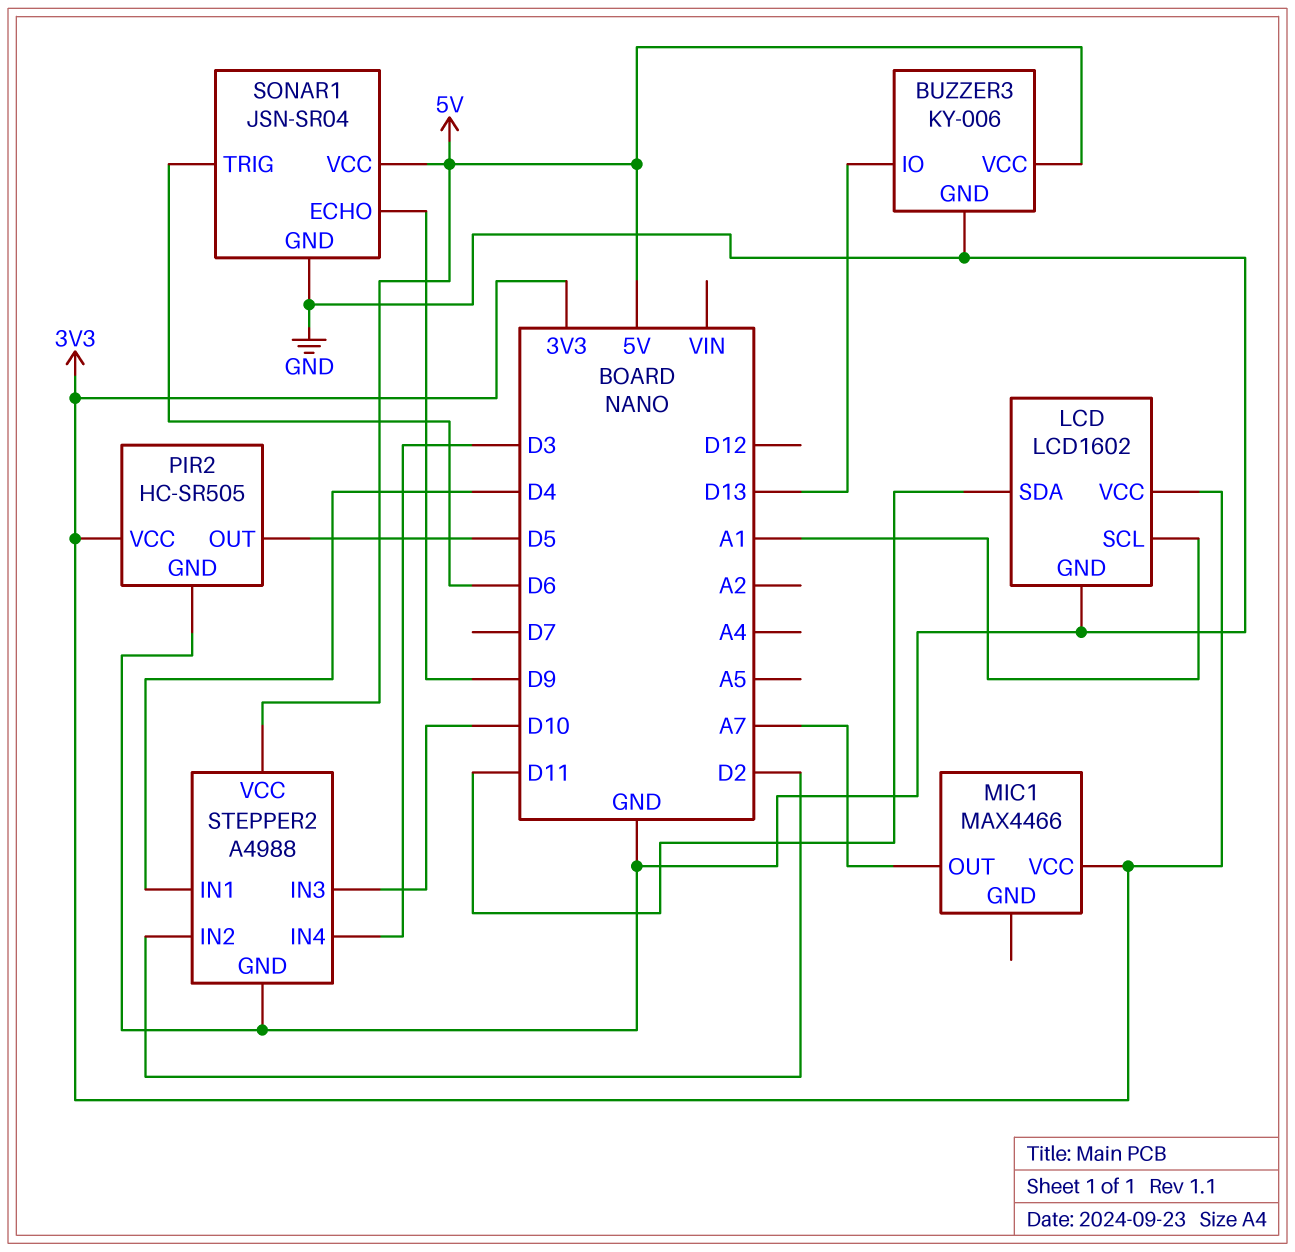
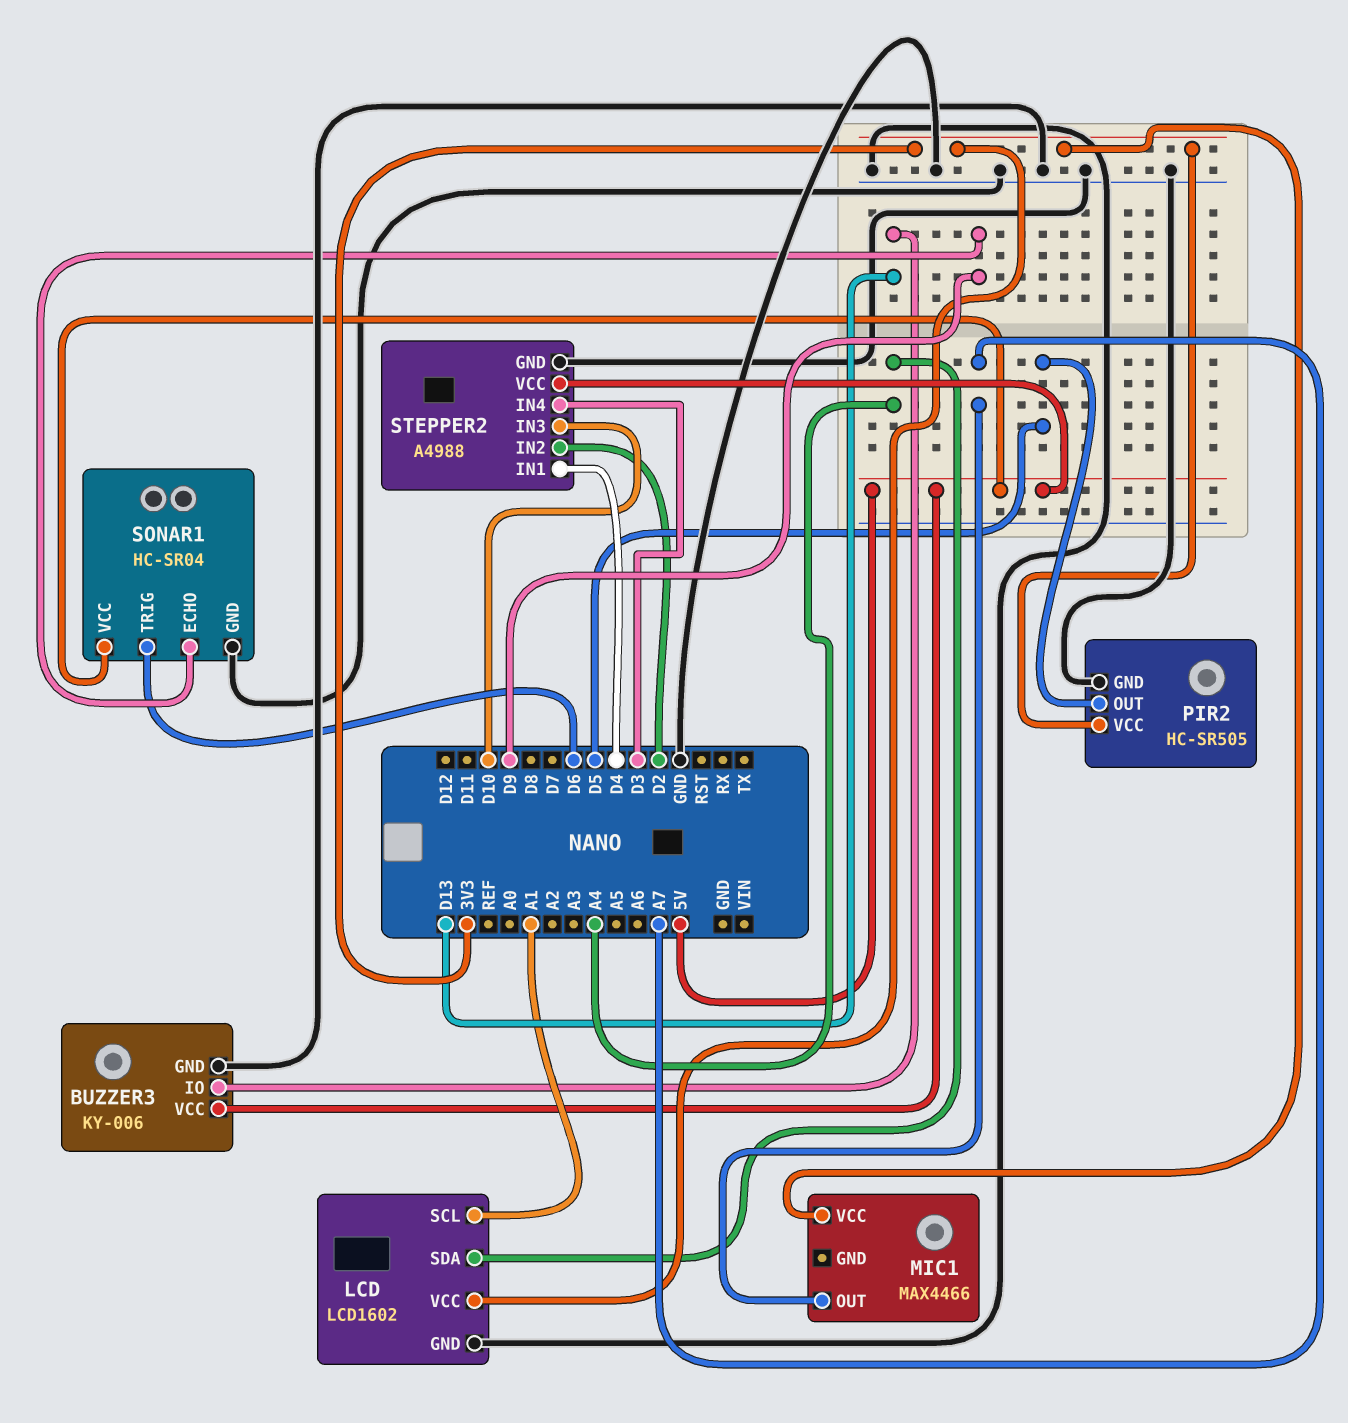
LCD pin SDA: D11 -> A4
SONAR1: JSN-SR04 -> HC-SR04

